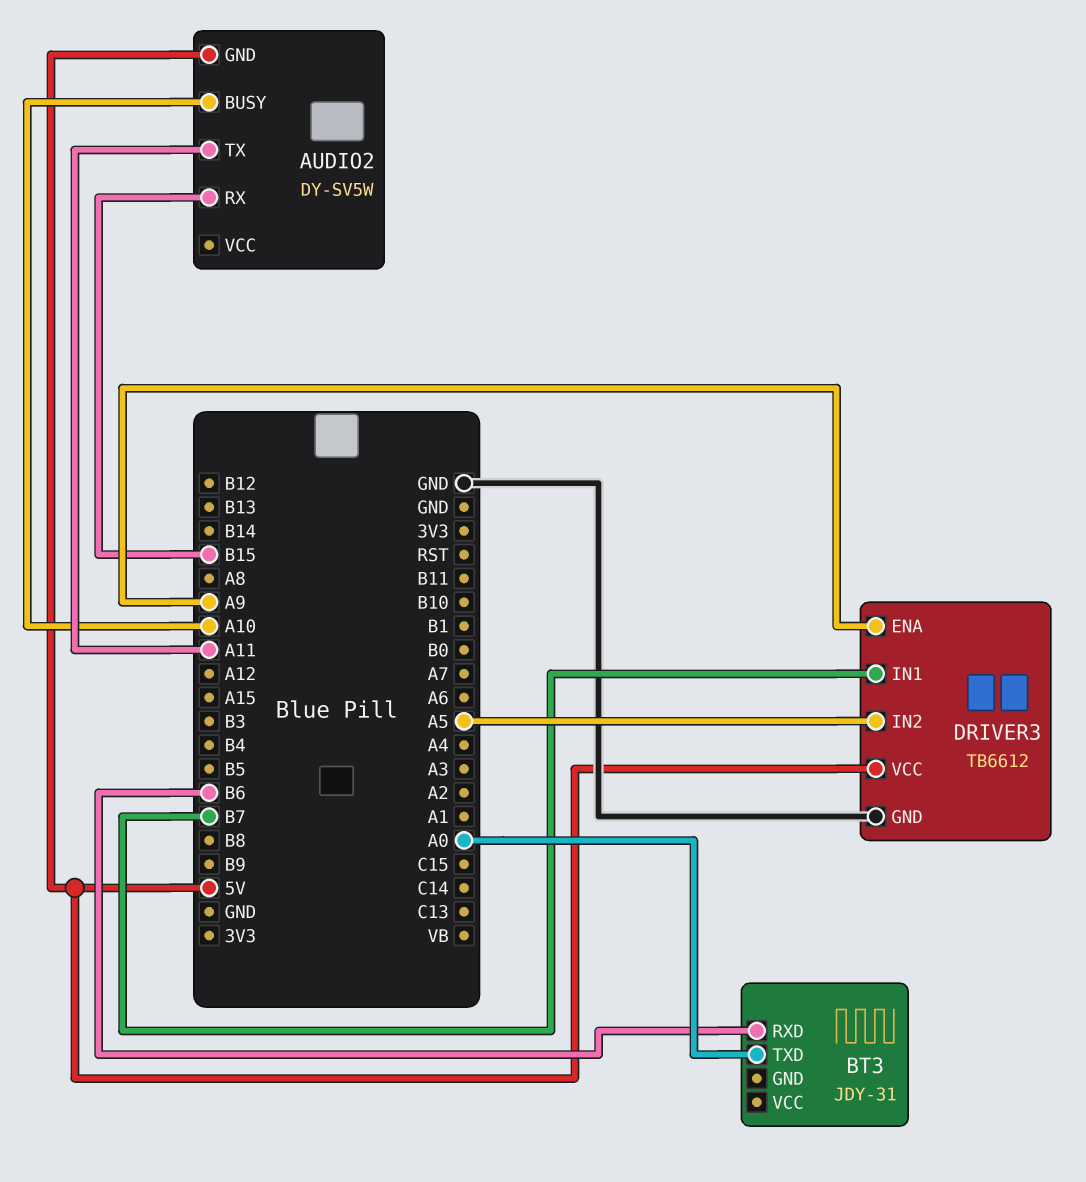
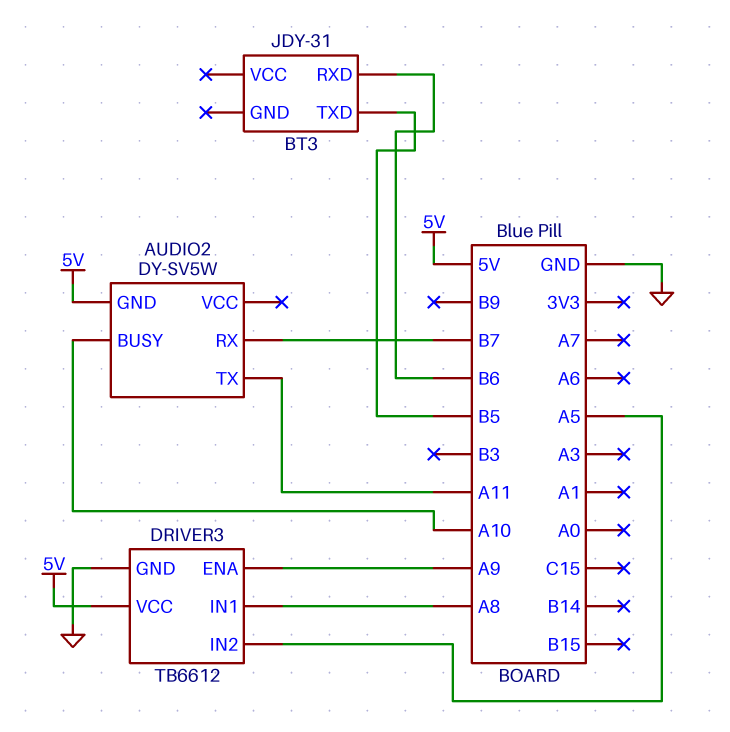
AUDIO2 pin RX: B15 -> B7
BT3 pin TXD: A0 -> B5
DRIVER3 pin IN1: B7 -> A8

